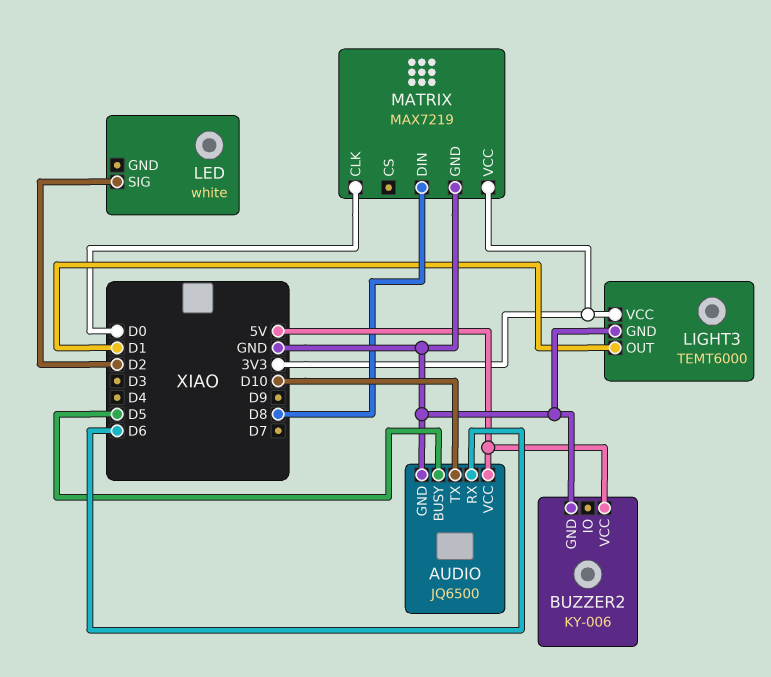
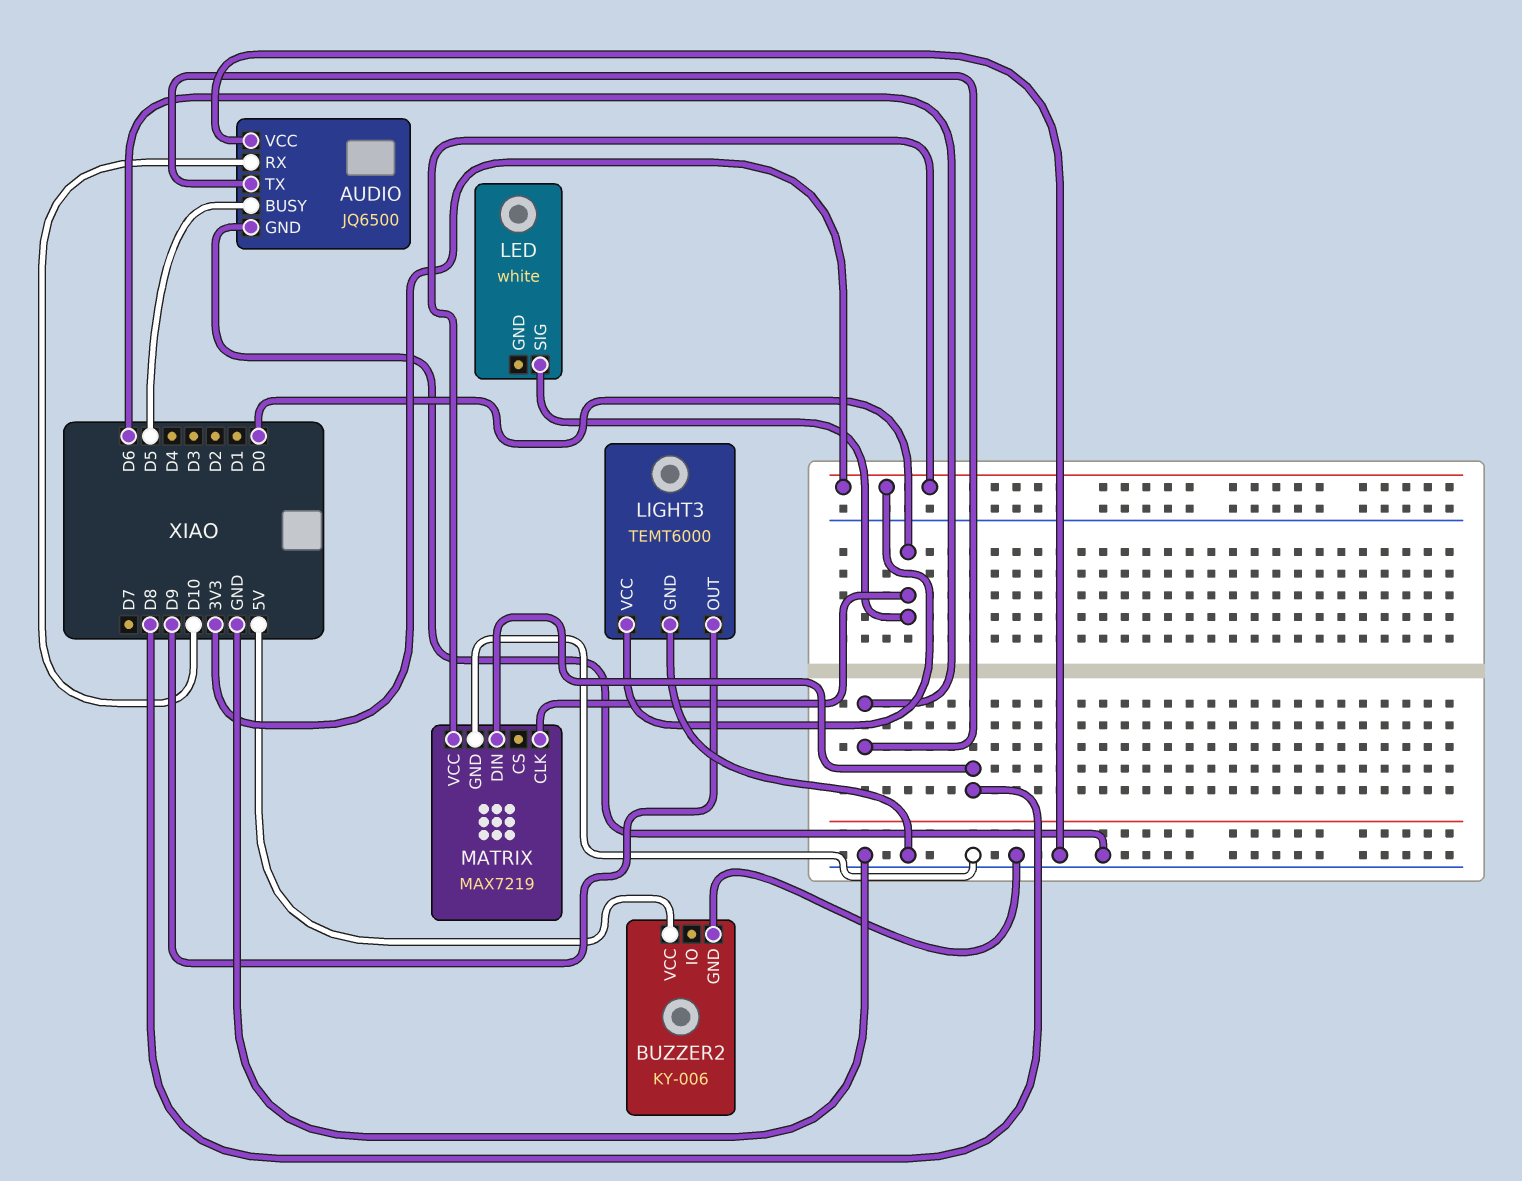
AUDIO pin RX: D6 -> D10
AUDIO pin TX: D10 -> D6
AUDIO pin VCC: 5V -> GND
LED pin SIG: D2 -> D0
LIGHT3 pin OUT: D1 -> D9

